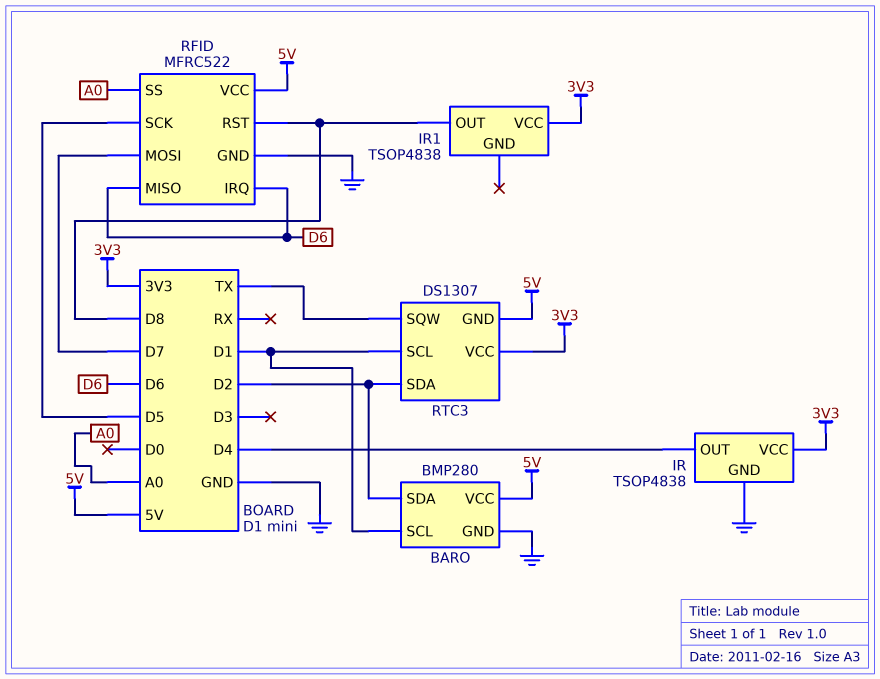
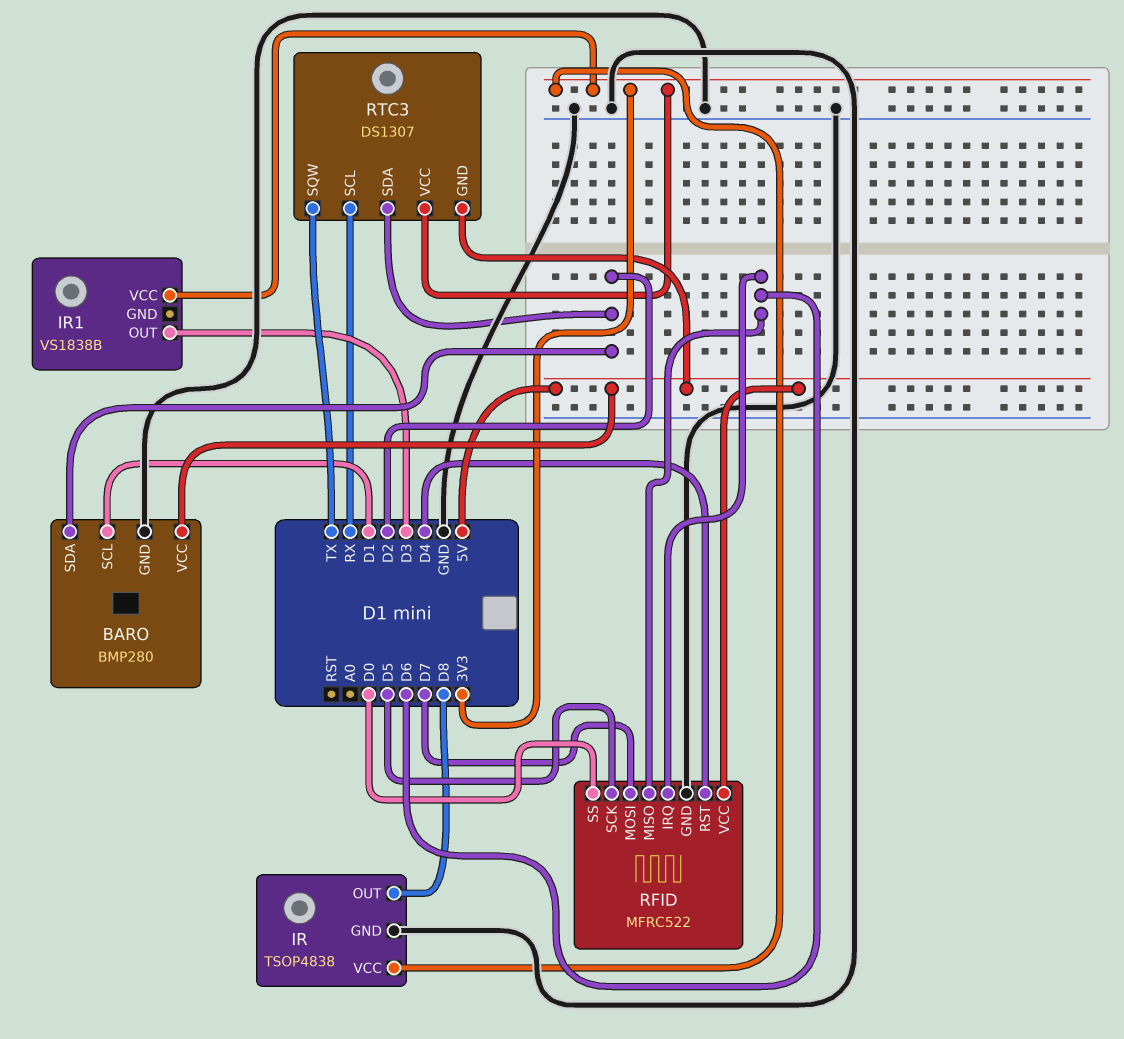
IR pin OUT: D4 -> D8
IR1: TSOP4838 -> VS1838B
IR1 pin OUT: D8 -> D3
RFID pin RST: D8 -> D4
RFID pin SS: A0 -> D0
RTC3 pin SCL: D1 -> RX

